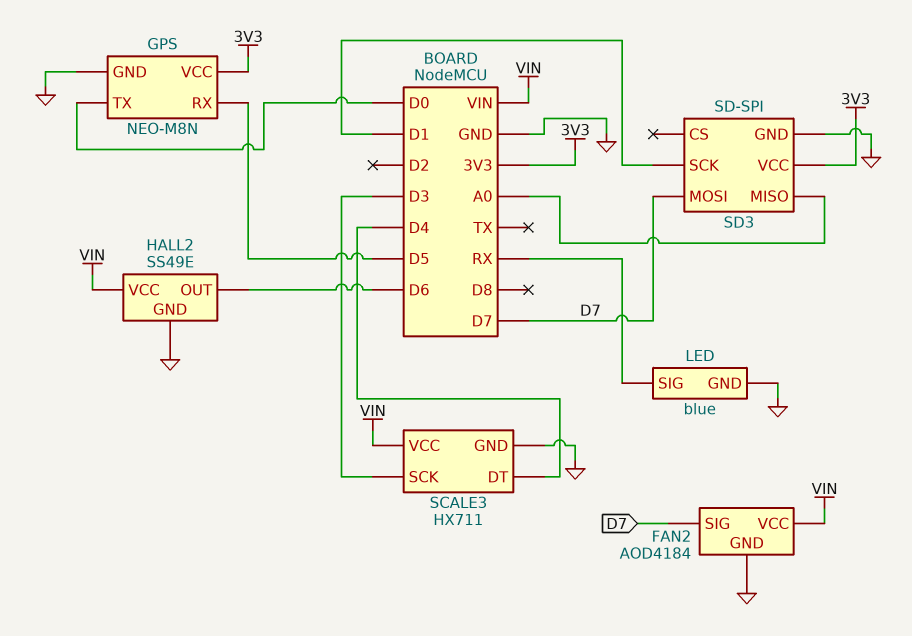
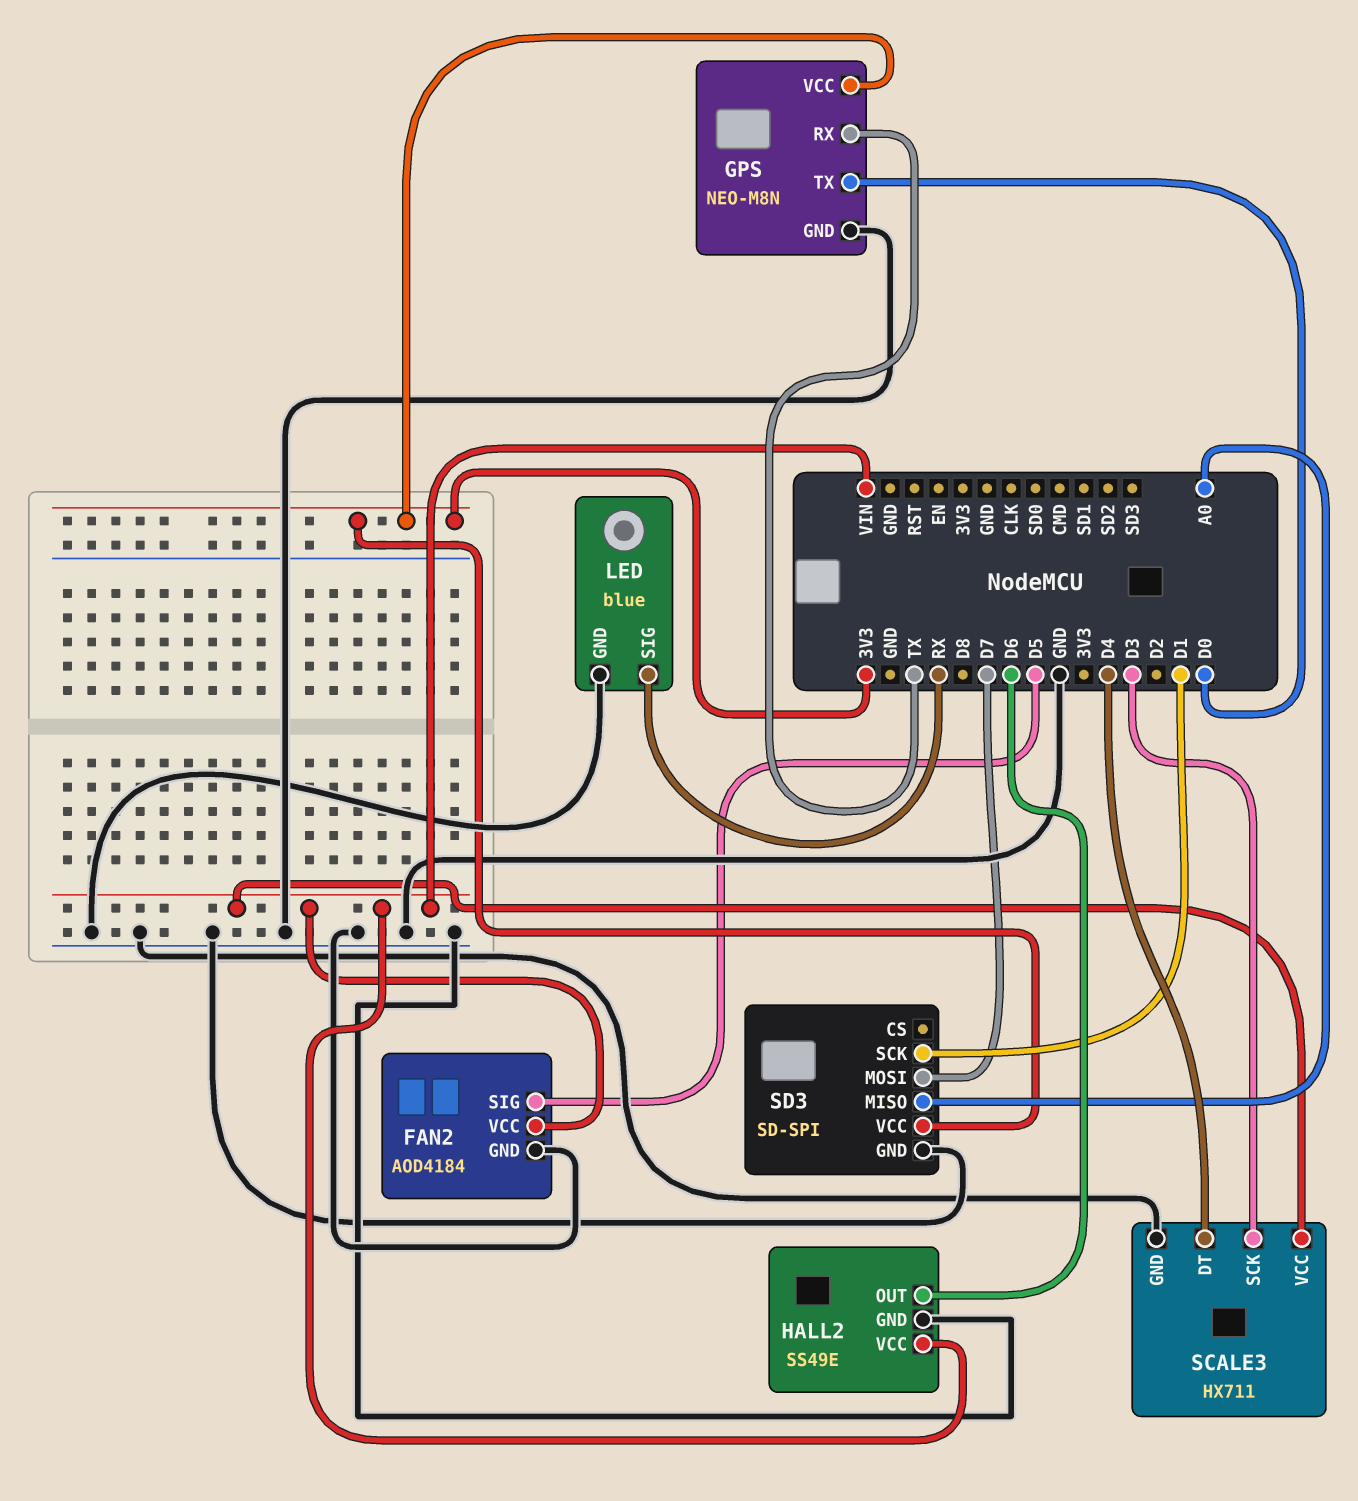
FAN2 pin SIG: D7 -> D5
GPS pin RX: D5 -> TX

